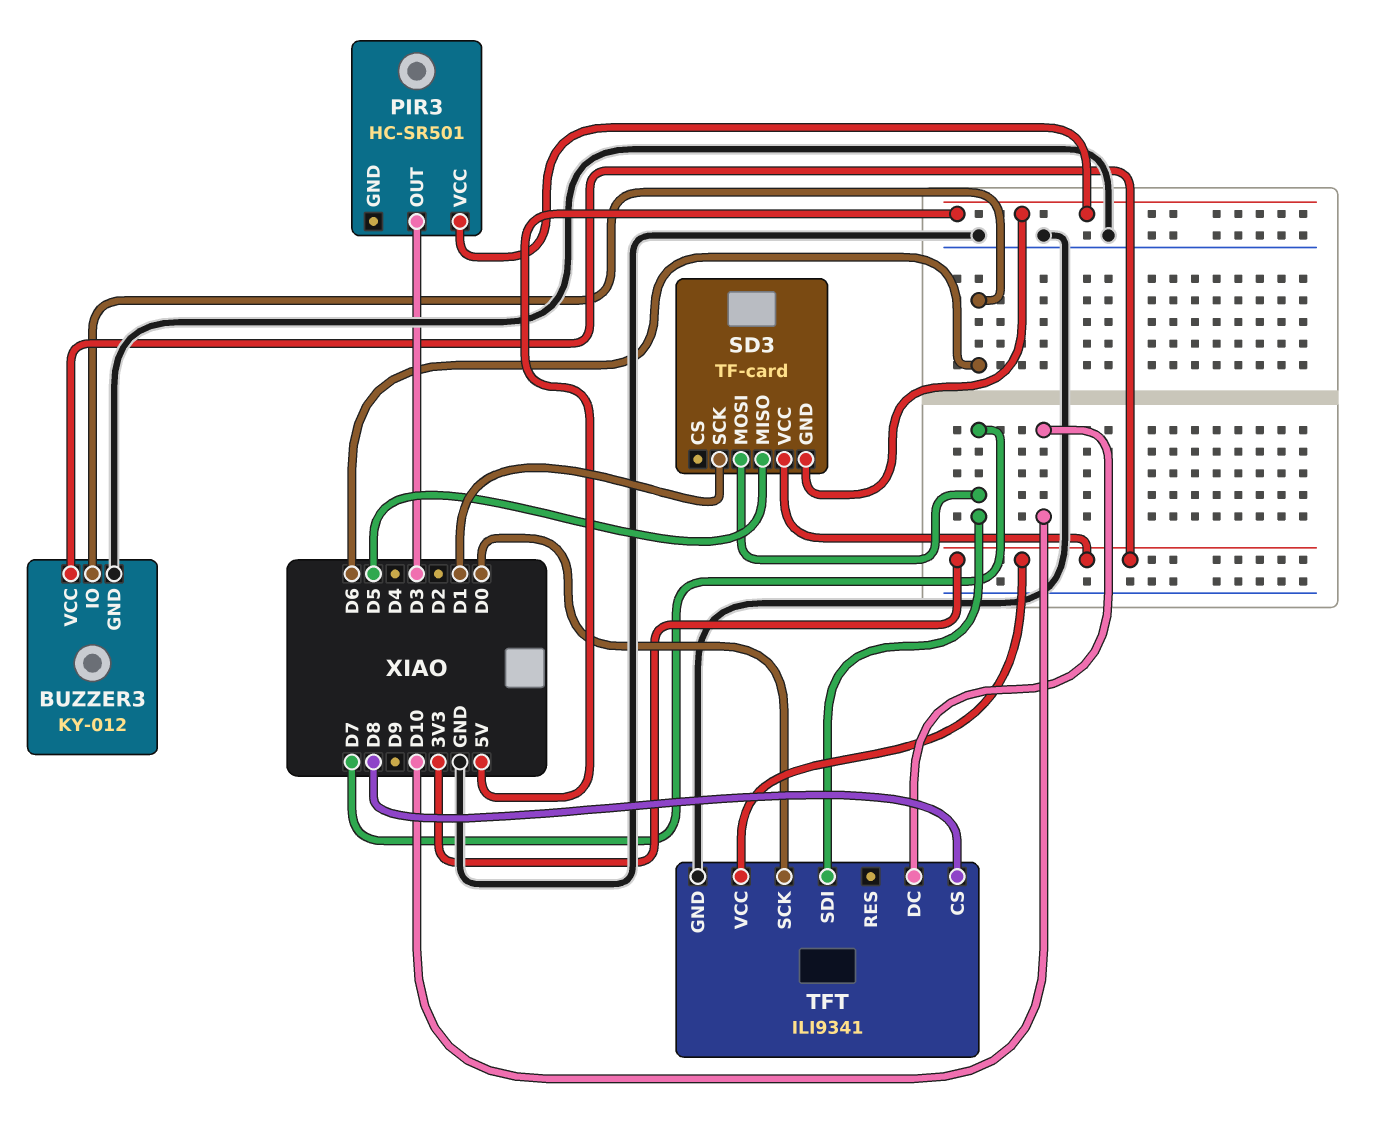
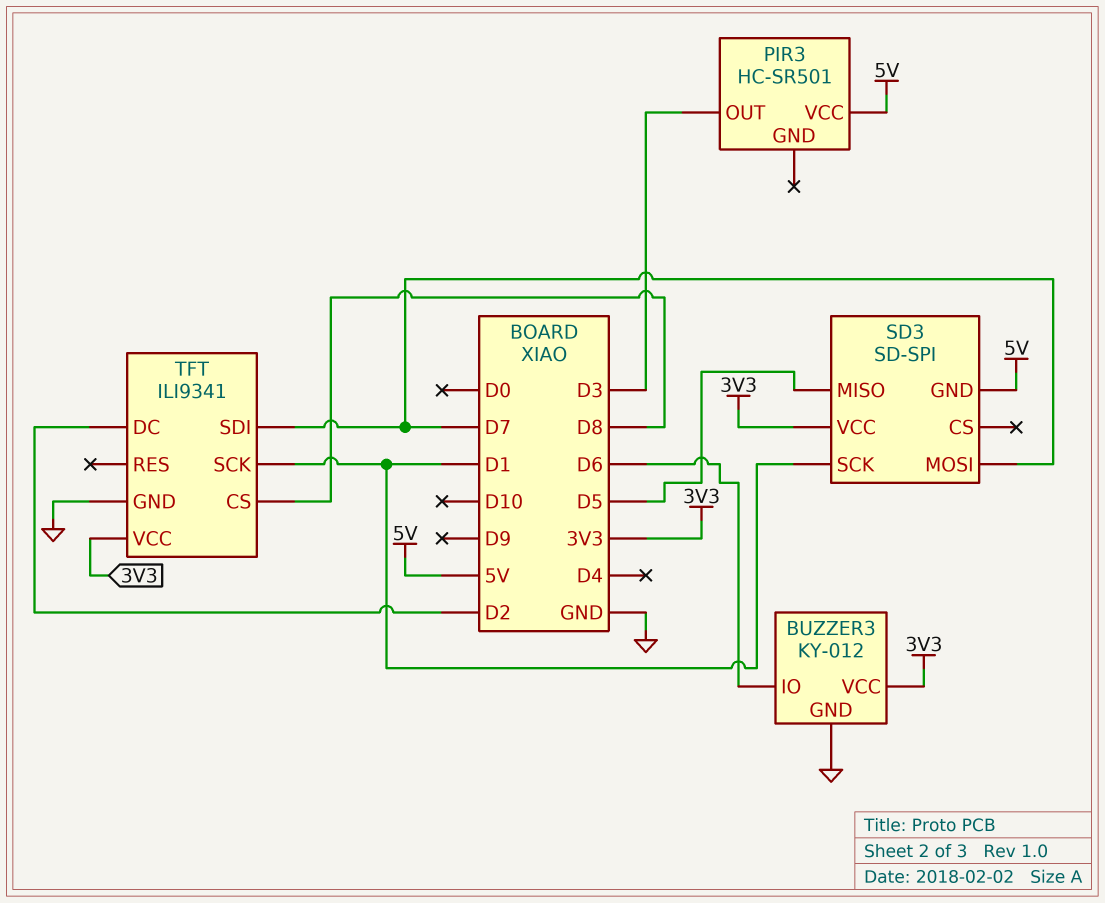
SD3: TF-card -> SD-SPI
TFT pin DC: D10 -> D2
TFT pin SCK: D0 -> D1

